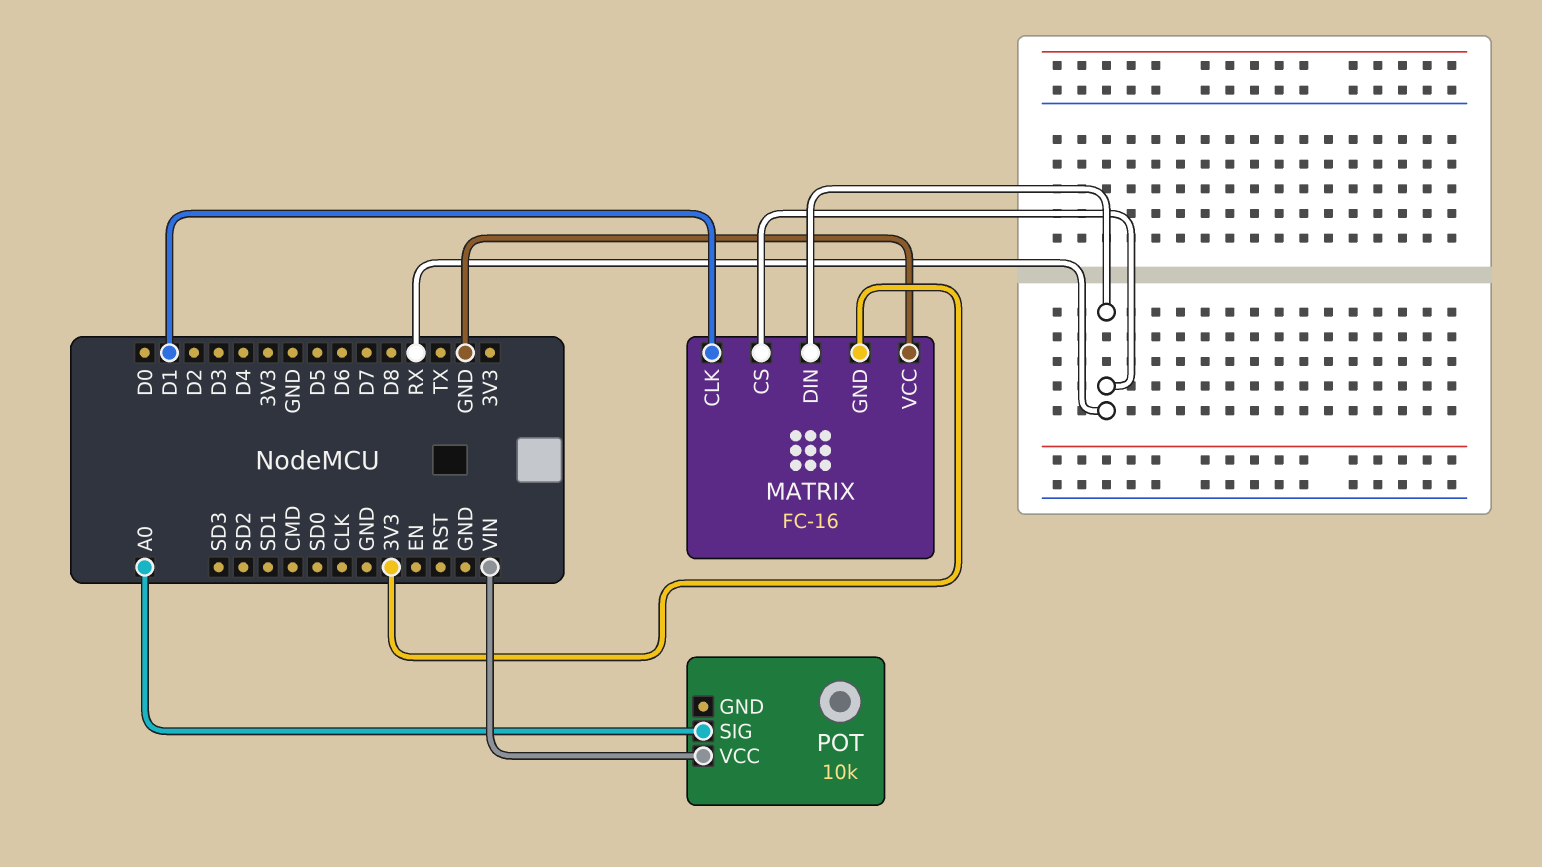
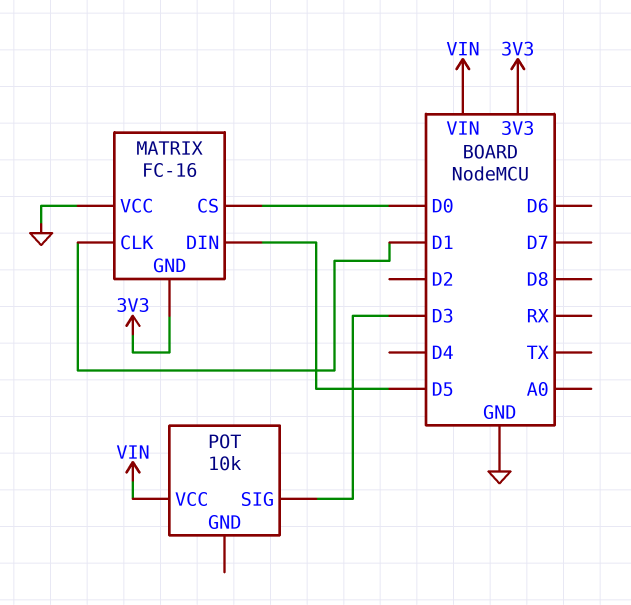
MATRIX pin CS: RX -> D0
MATRIX pin DIN: RX -> D5
POT pin SIG: A0 -> D3

